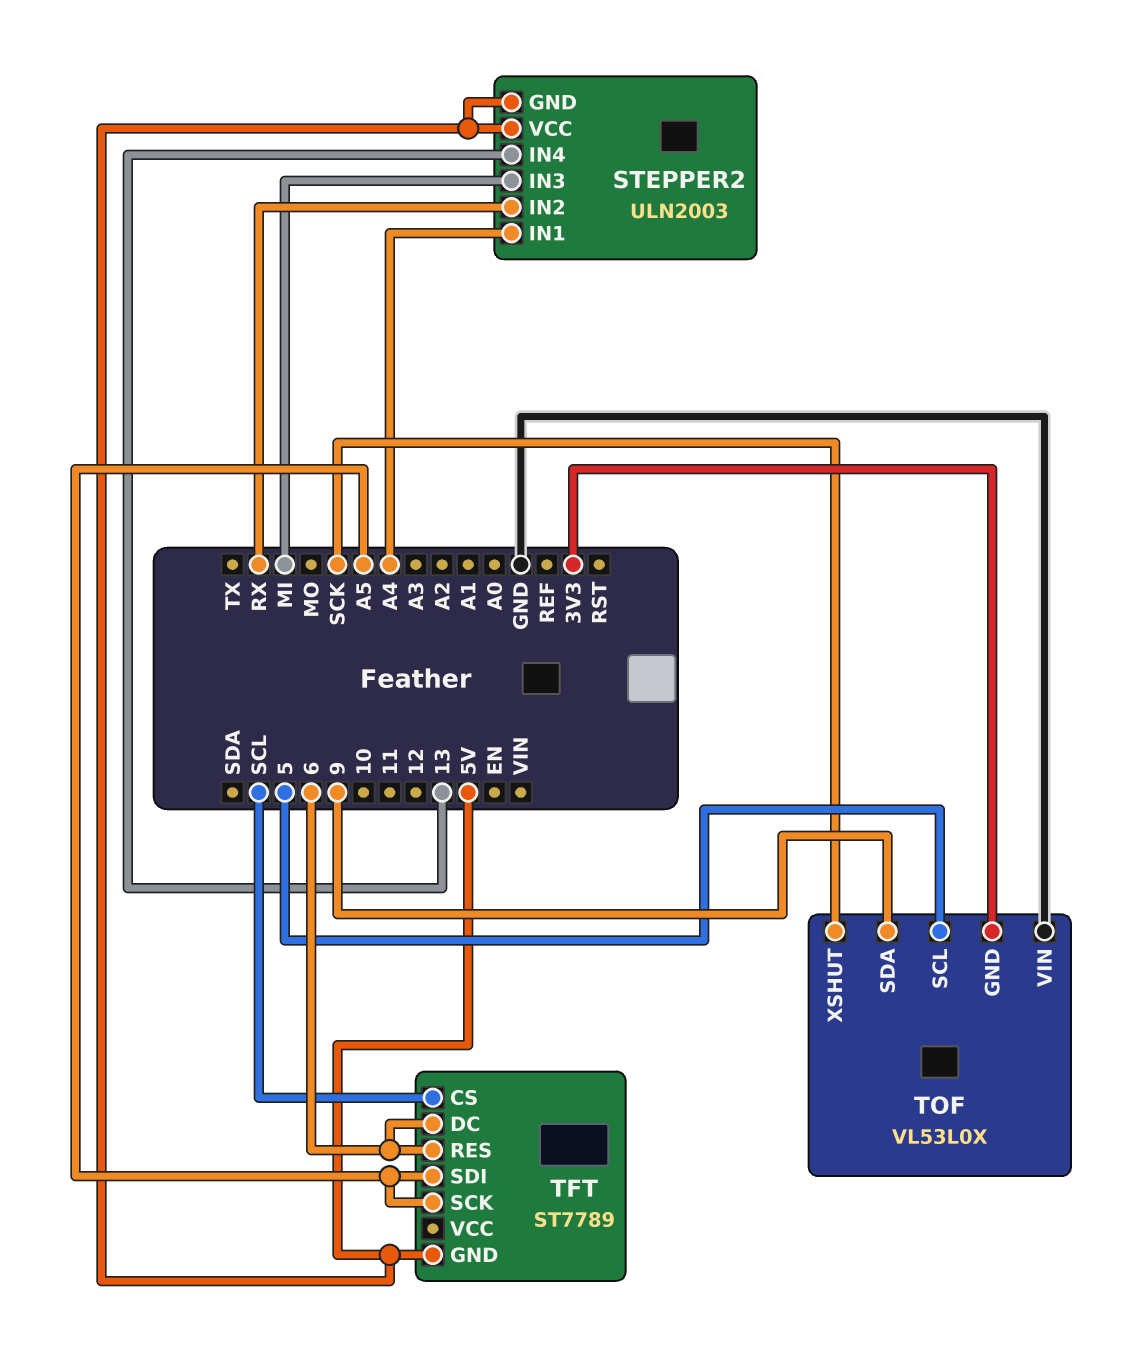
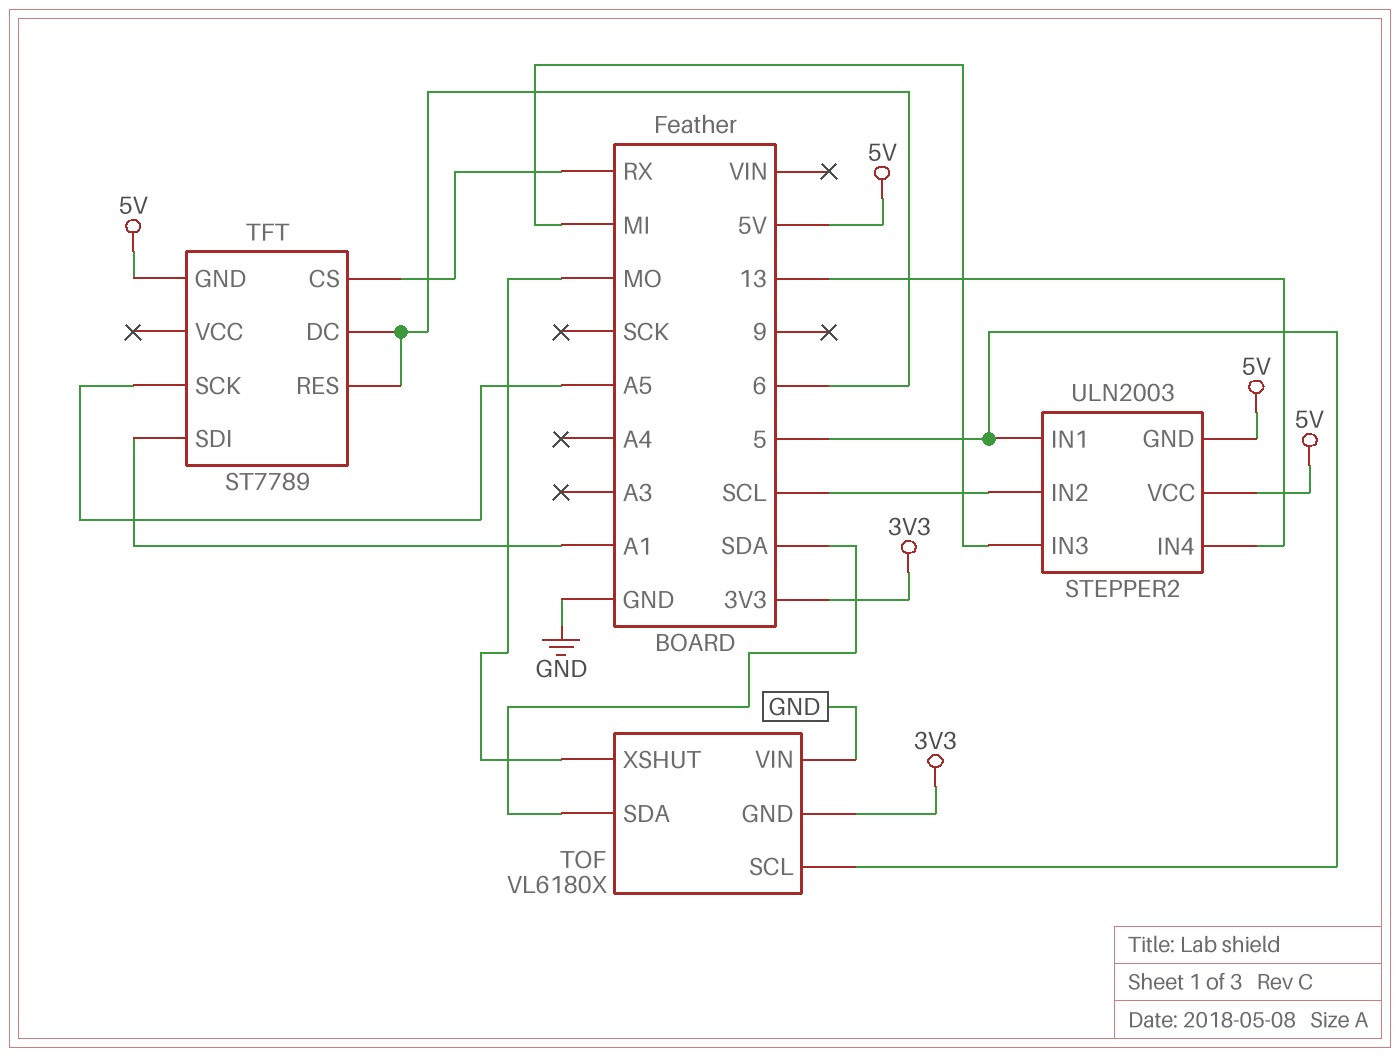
STEPPER2 pin IN1: A4 -> 5
STEPPER2 pin IN2: RX -> SCL
TFT pin CS: SCL -> RX
TFT pin SDI: A5 -> A1
TOF: VL53L0X -> VL6180X
TOF pin SDA: 9 -> SDA
TOF pin XSHUT: SCK -> MO

